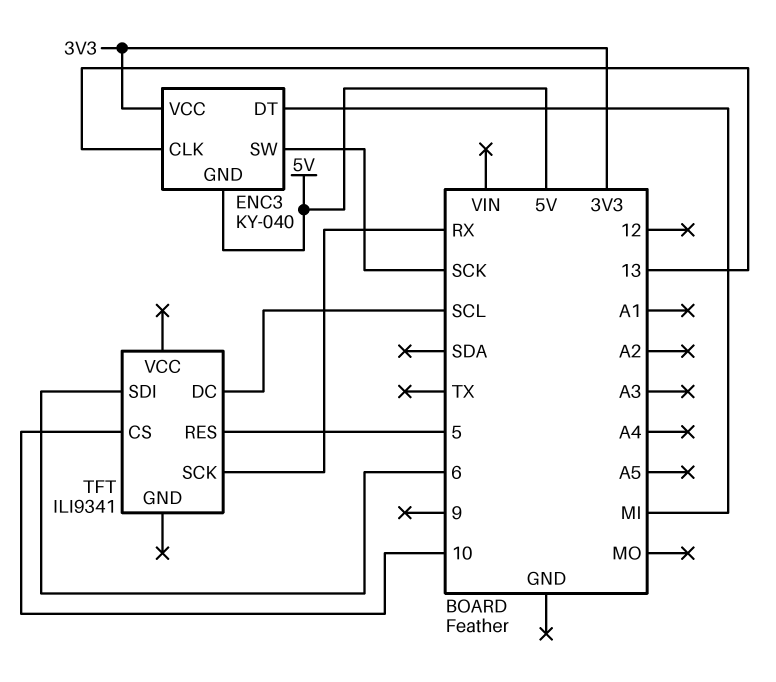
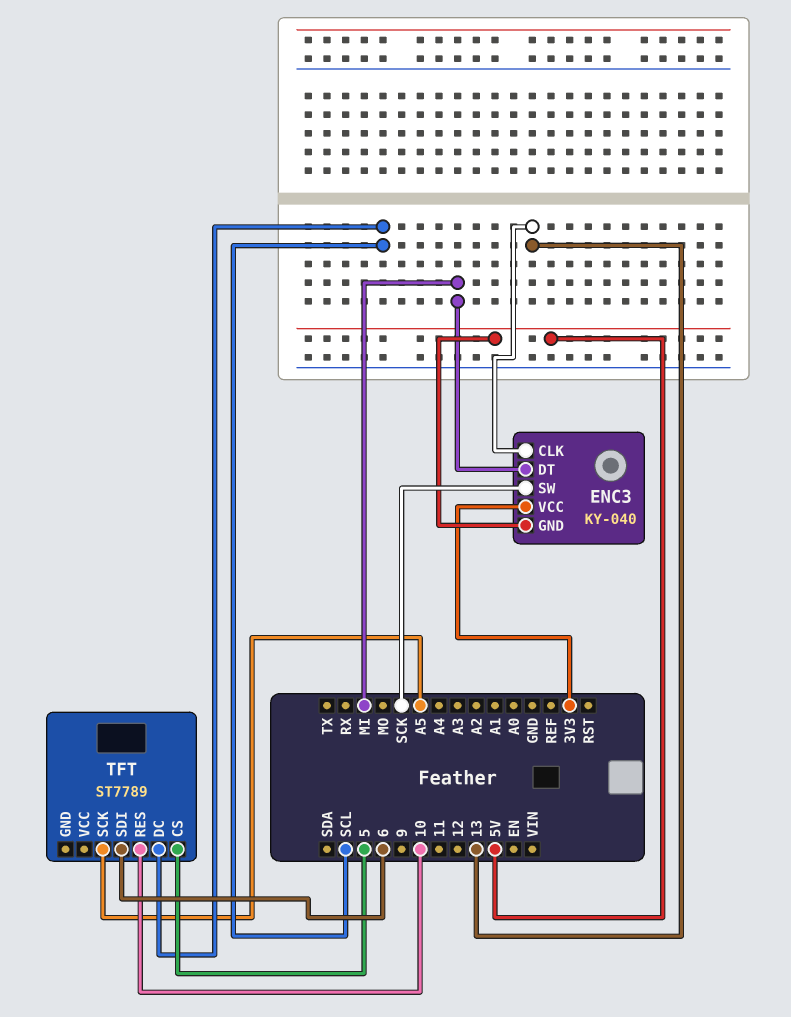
TFT: ILI9341 -> ST7789
TFT pin CS: 10 -> 5
TFT pin RES: 5 -> 10
TFT pin SCK: RX -> A5

